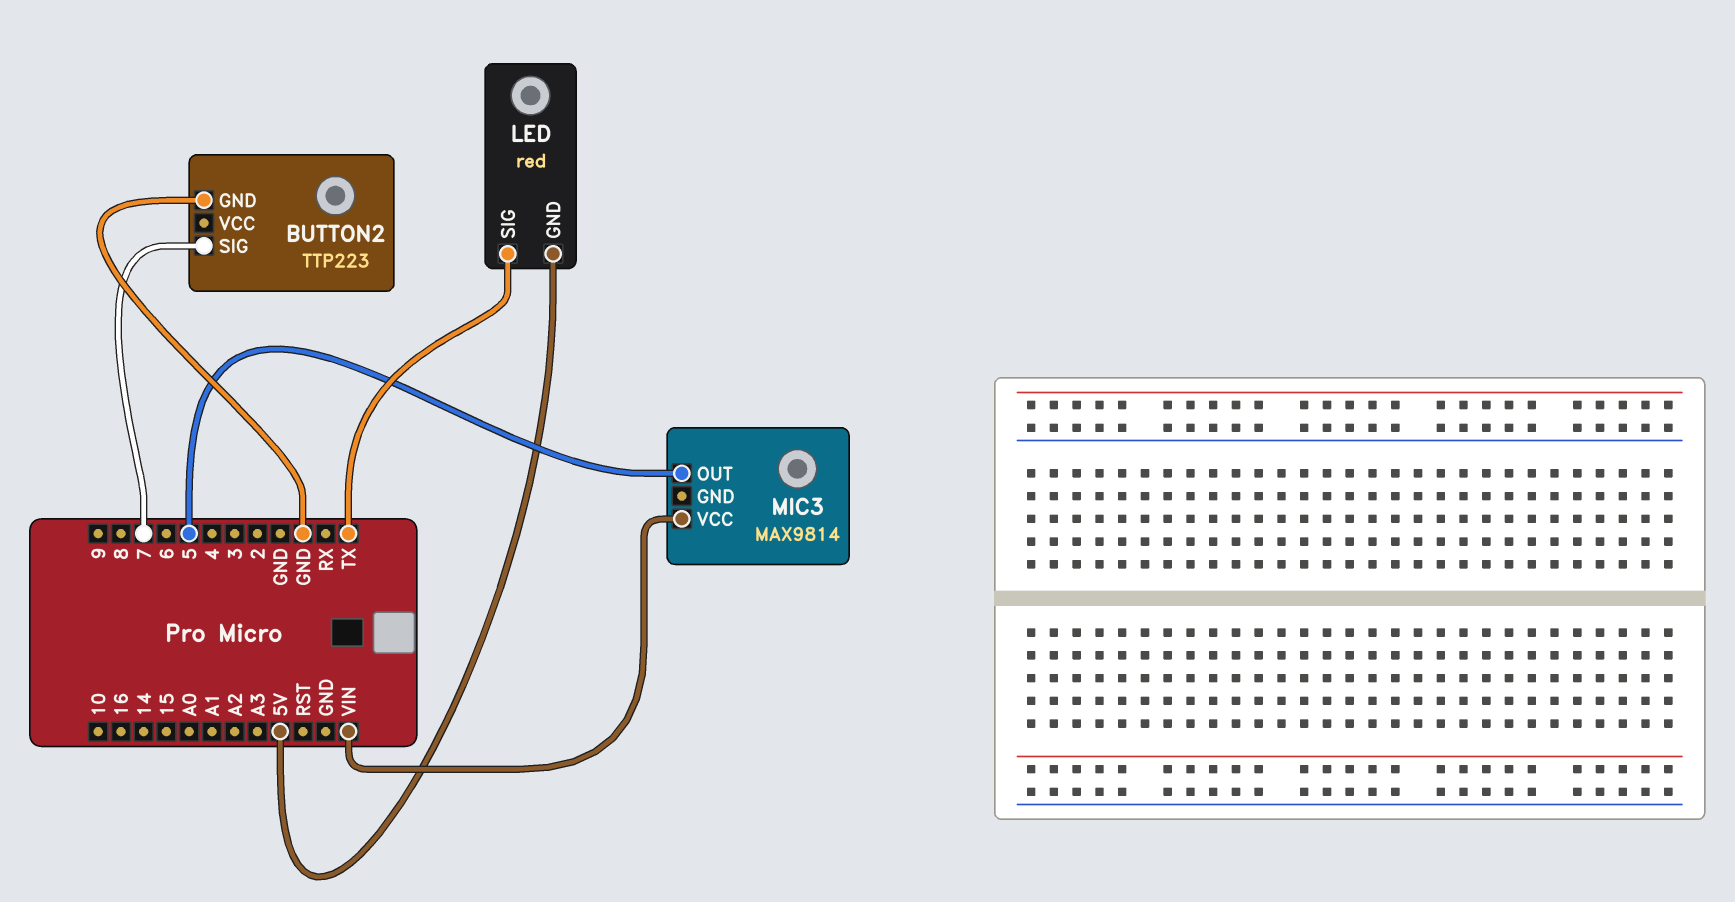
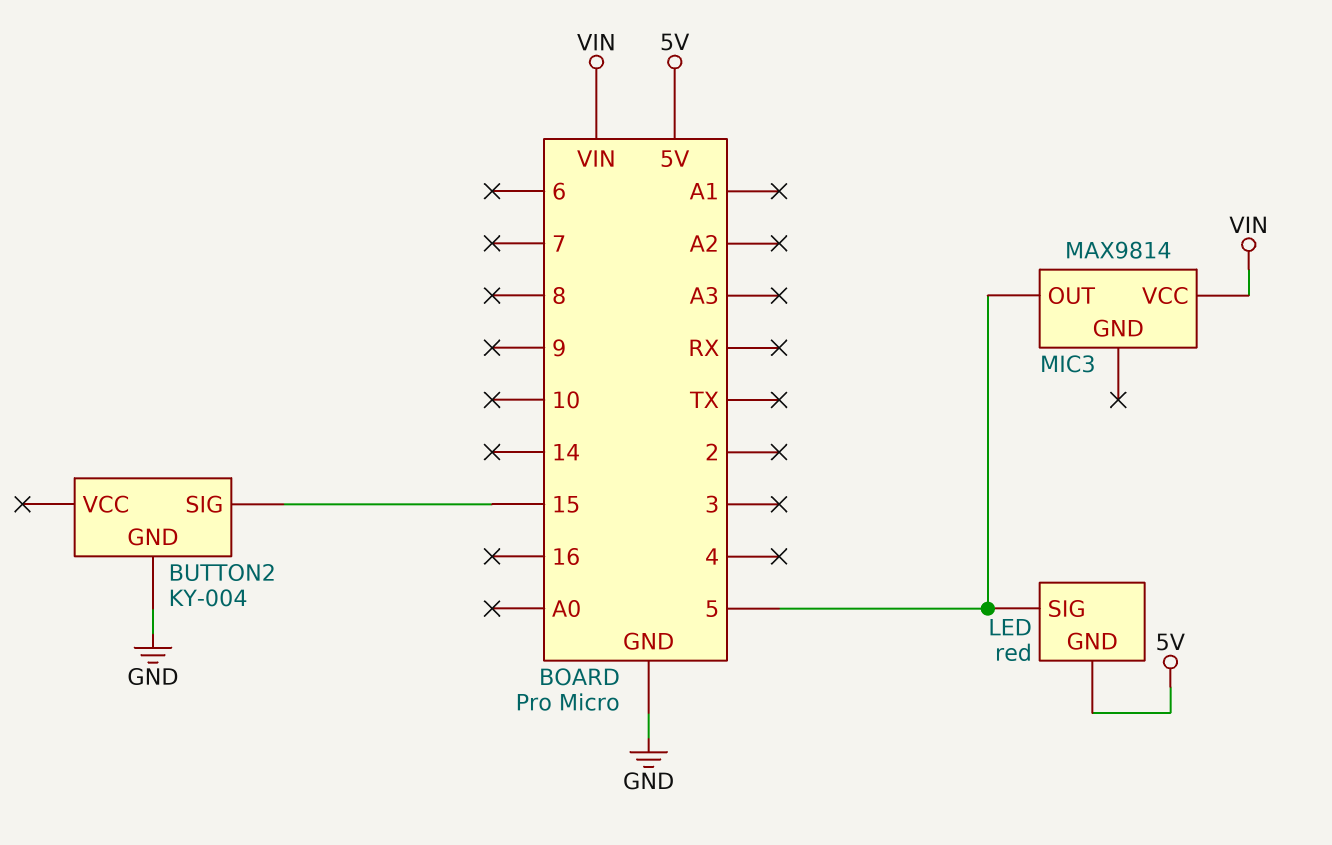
BUTTON2: TTP223 -> KY-004
BUTTON2 pin SIG: 7 -> 15
LED pin SIG: TX -> 5

